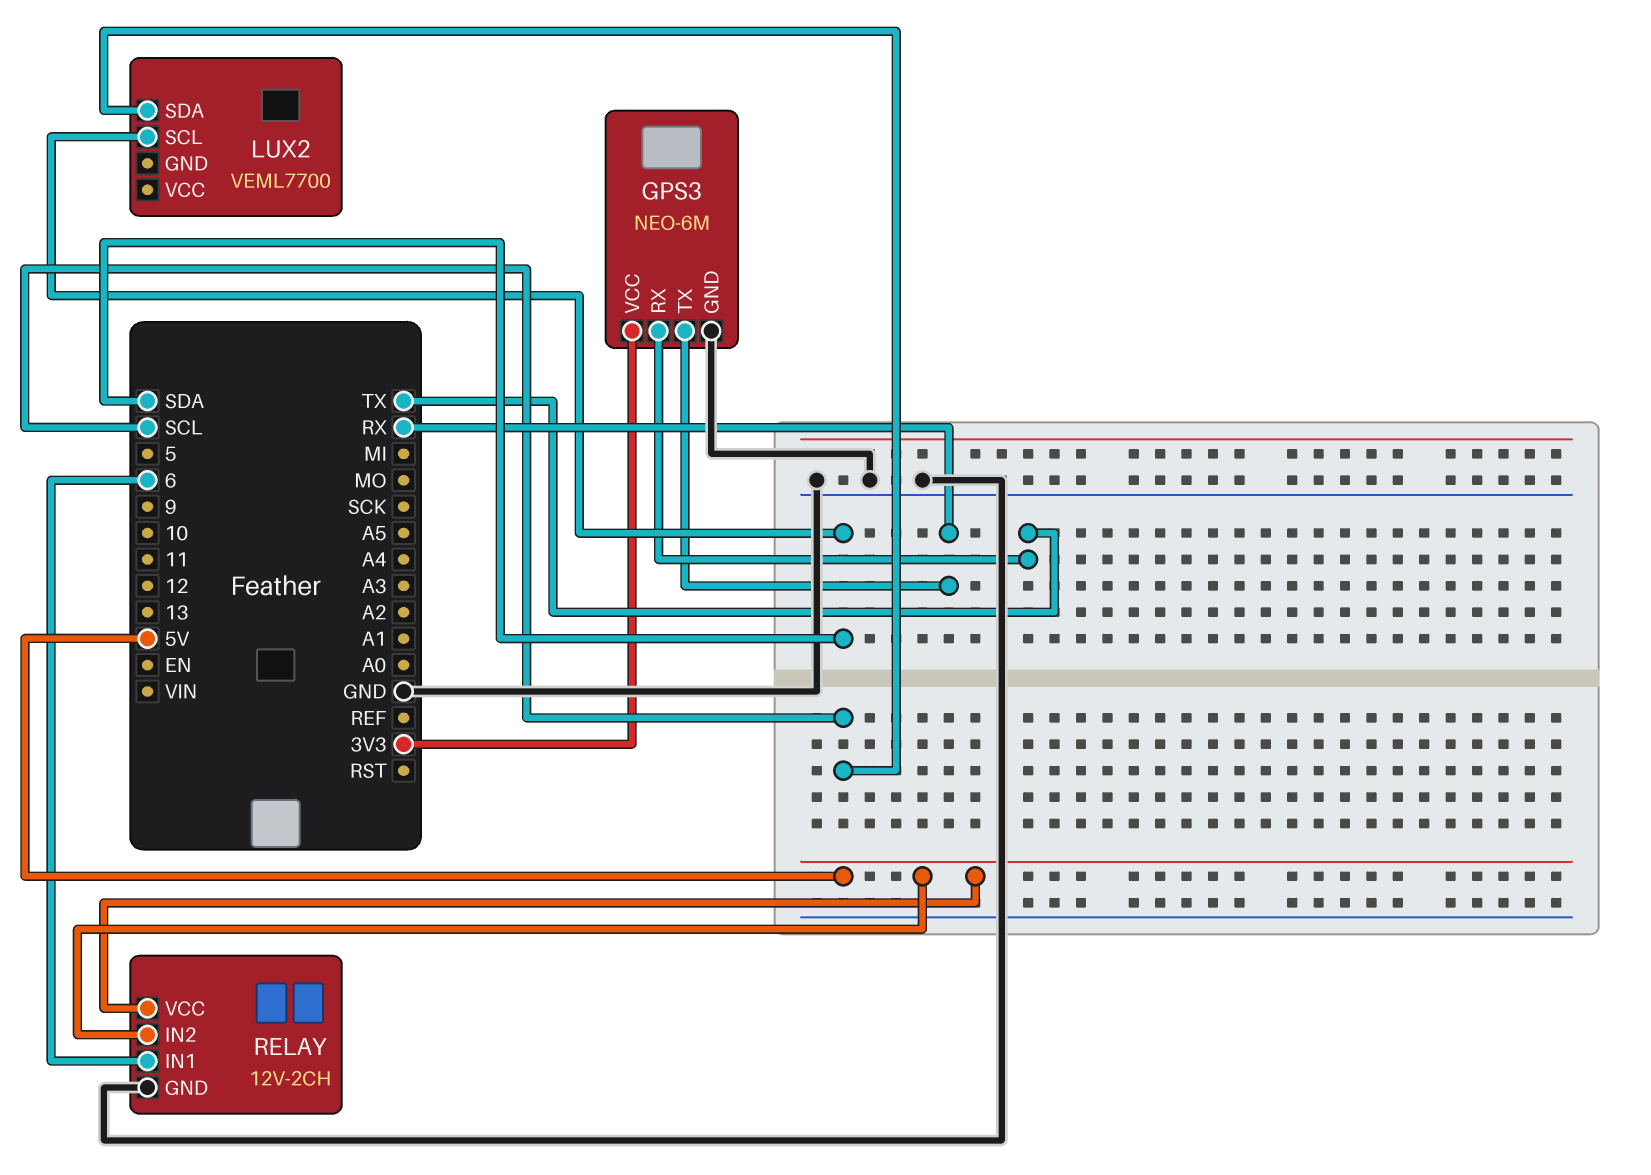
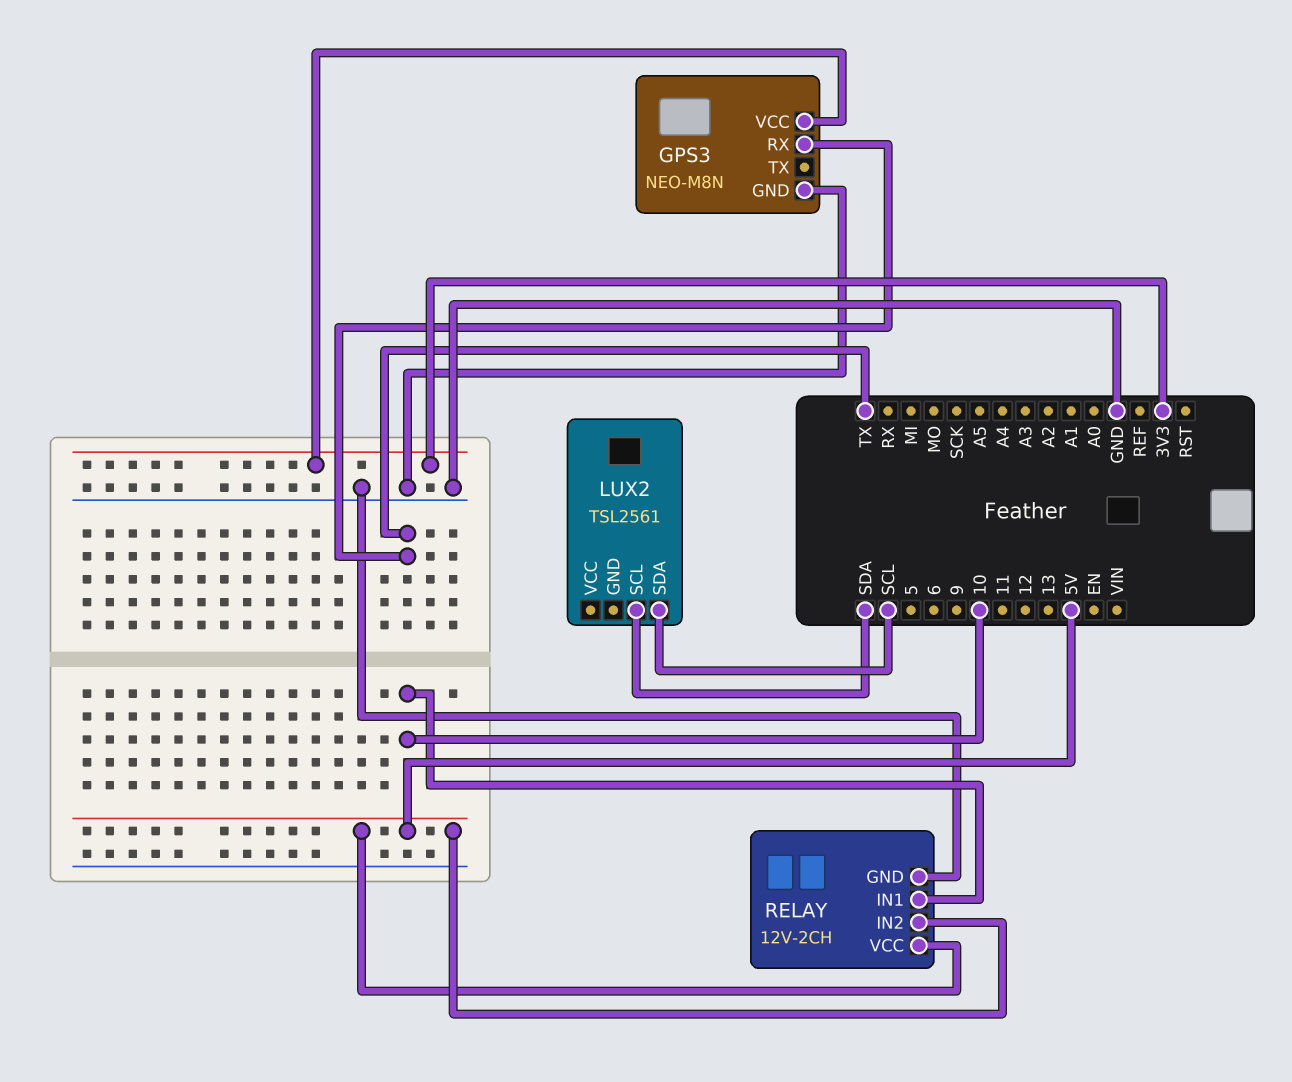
GPS3: NEO-6M -> NEO-M8N
GPS3 pin TX: RX -> none
LUX2: VEML7700 -> TSL2561
RELAY pin IN1: 6 -> 10

